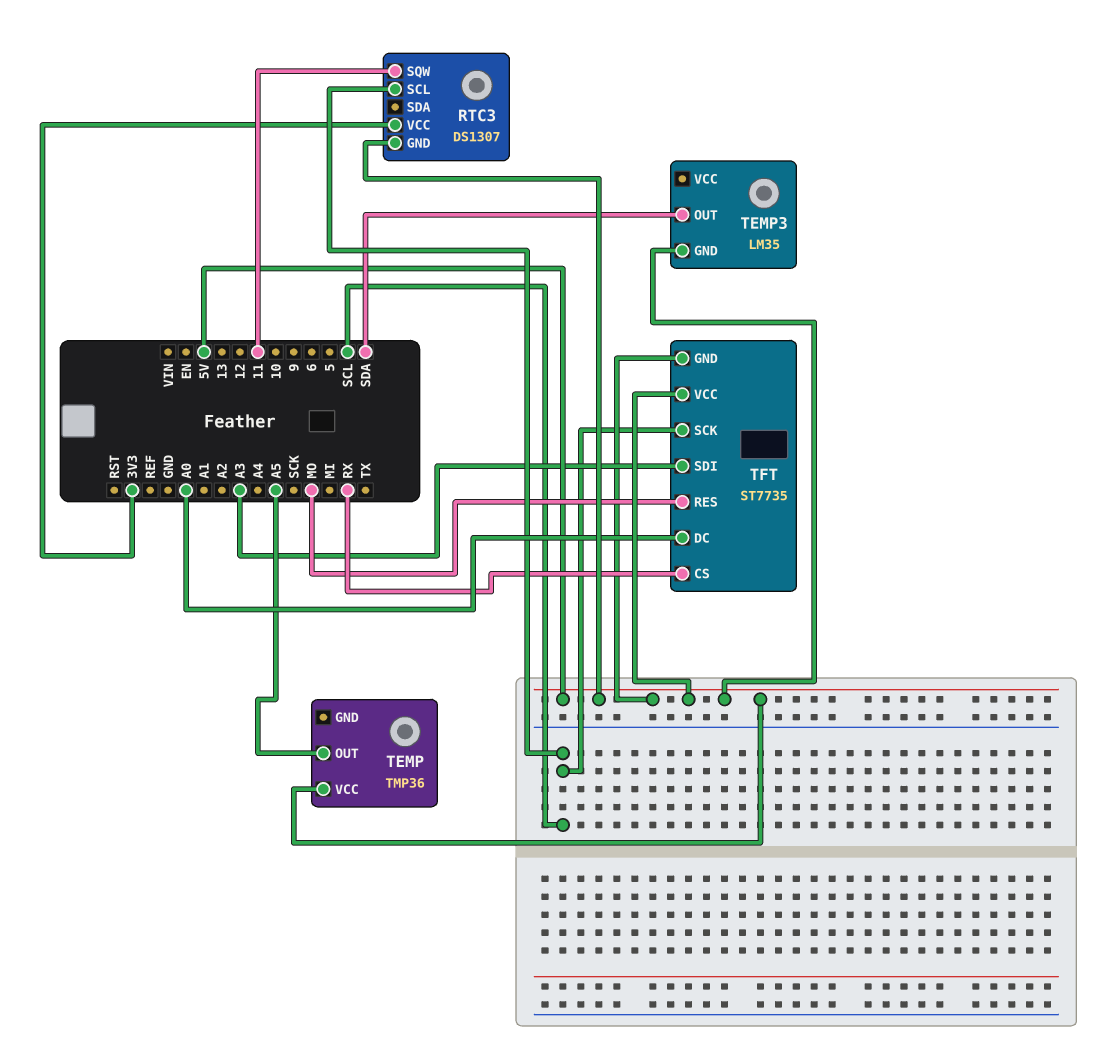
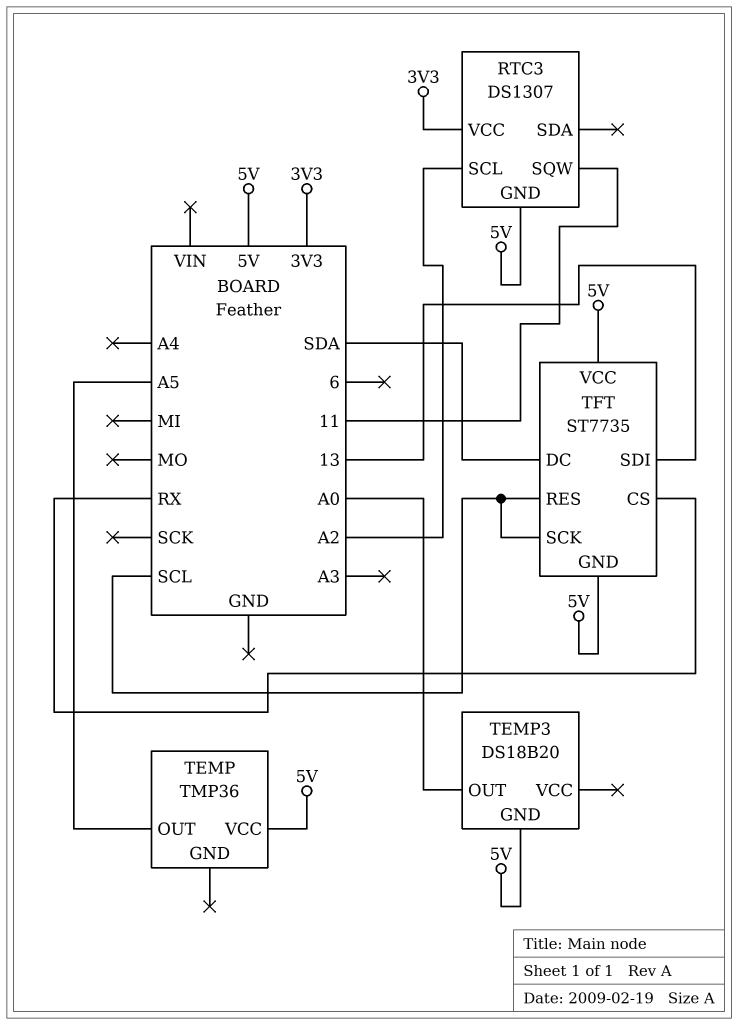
RTC3 pin SCL: SCL -> A2
TEMP3: LM35 -> DS18B20
TEMP3 pin OUT: SDA -> A0
TFT pin DC: A0 -> SDA
TFT pin RES: MO -> SCL
TFT pin SDI: A3 -> 13

